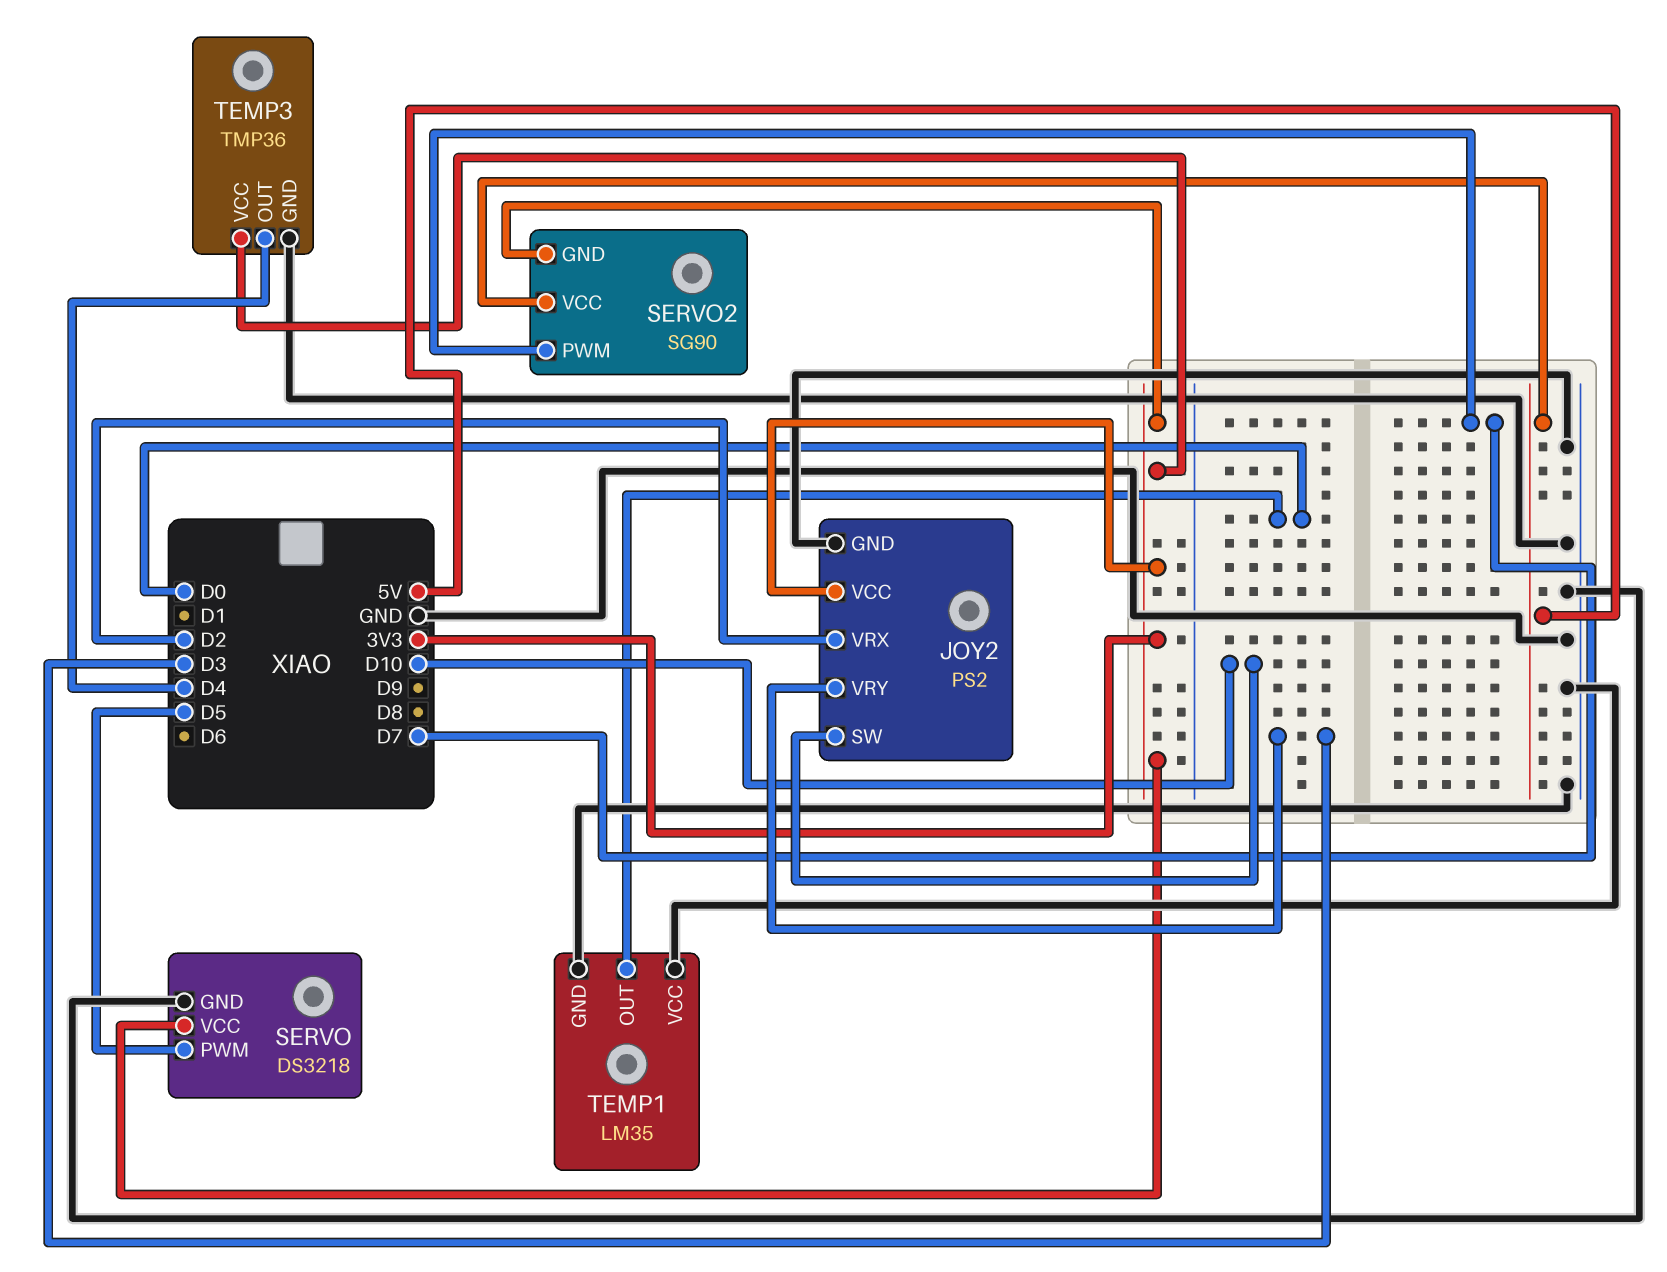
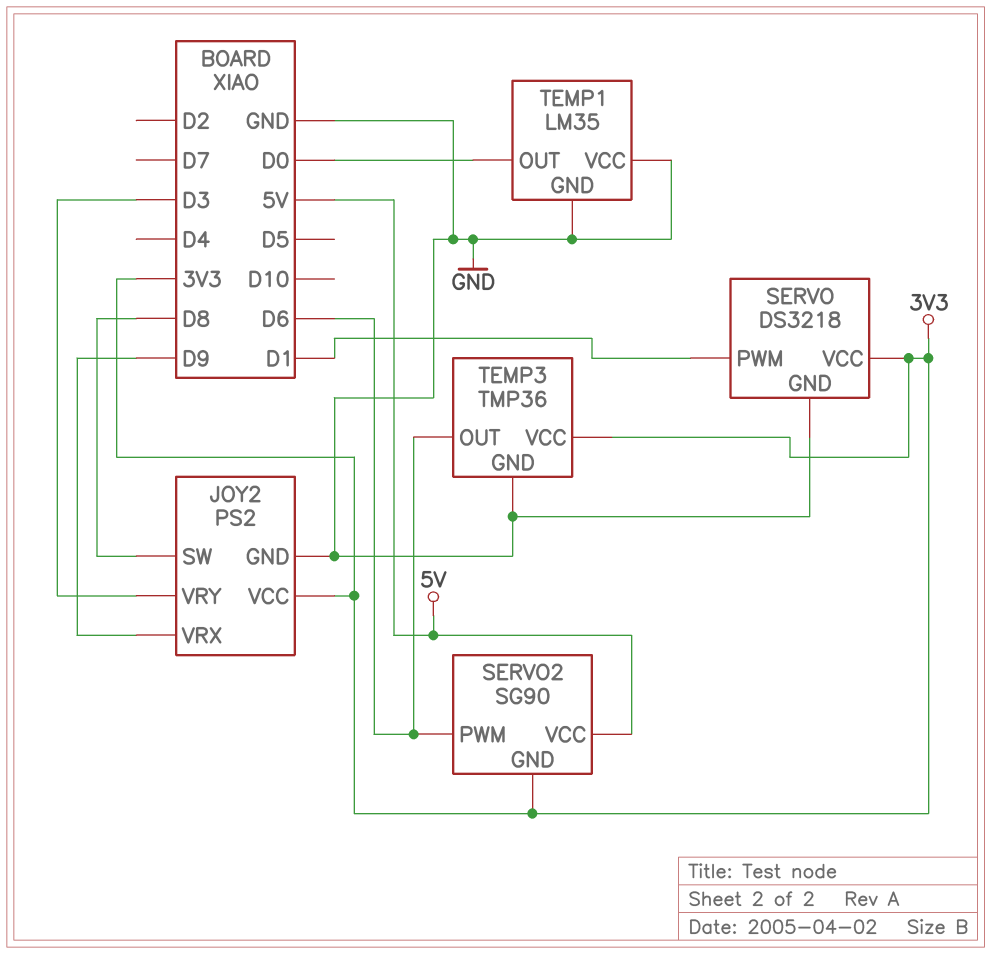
JOY2 pin SW: D10 -> D8
JOY2 pin VRX: D2 -> D9
SERVO pin PWM: D5 -> D1
SERVO2 pin PWM: D7 -> D6
TEMP3 pin OUT: D4 -> D6

